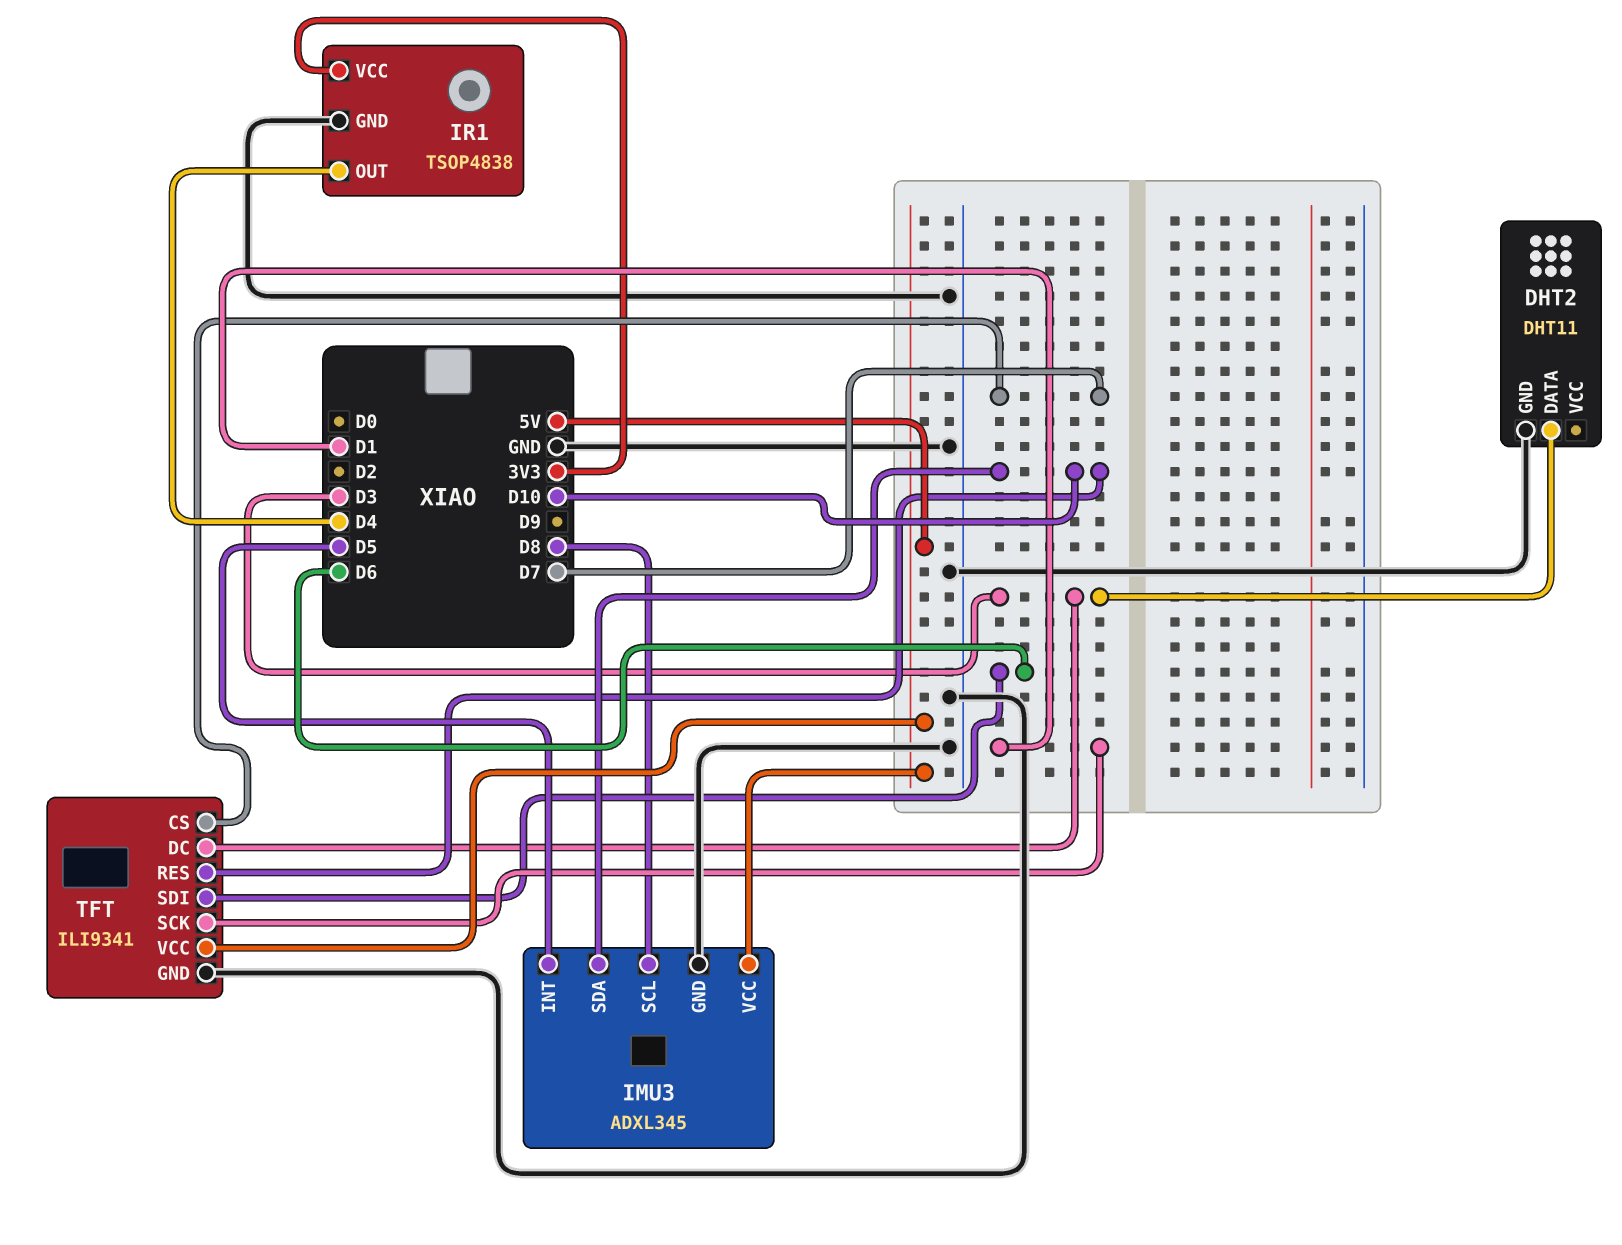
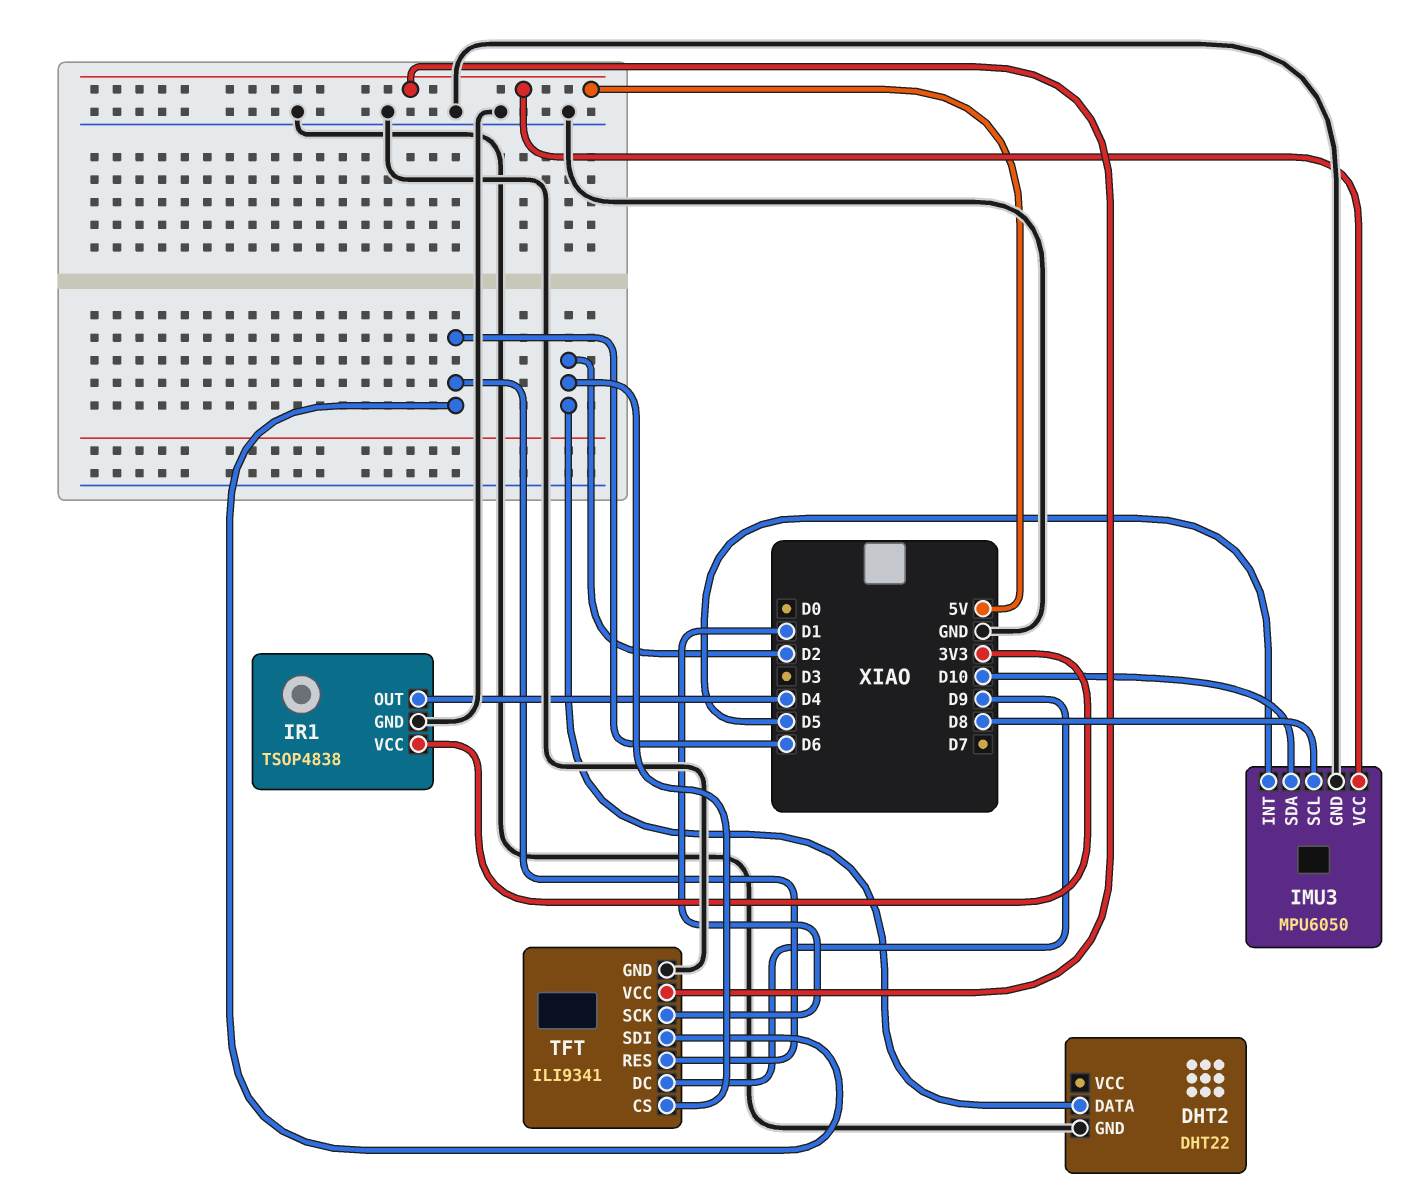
DHT2: DHT11 -> DHT22
DHT2 pin DATA: D3 -> D2
IMU3: ADXL345 -> MPU6050
TFT pin CS: D7 -> D2
TFT pin DC: D3 -> D9
TFT pin RES: D10 -> D6

